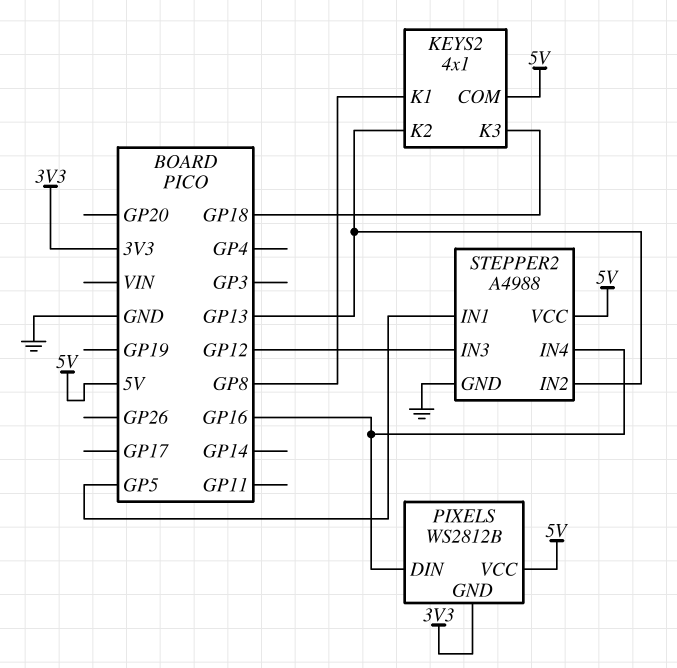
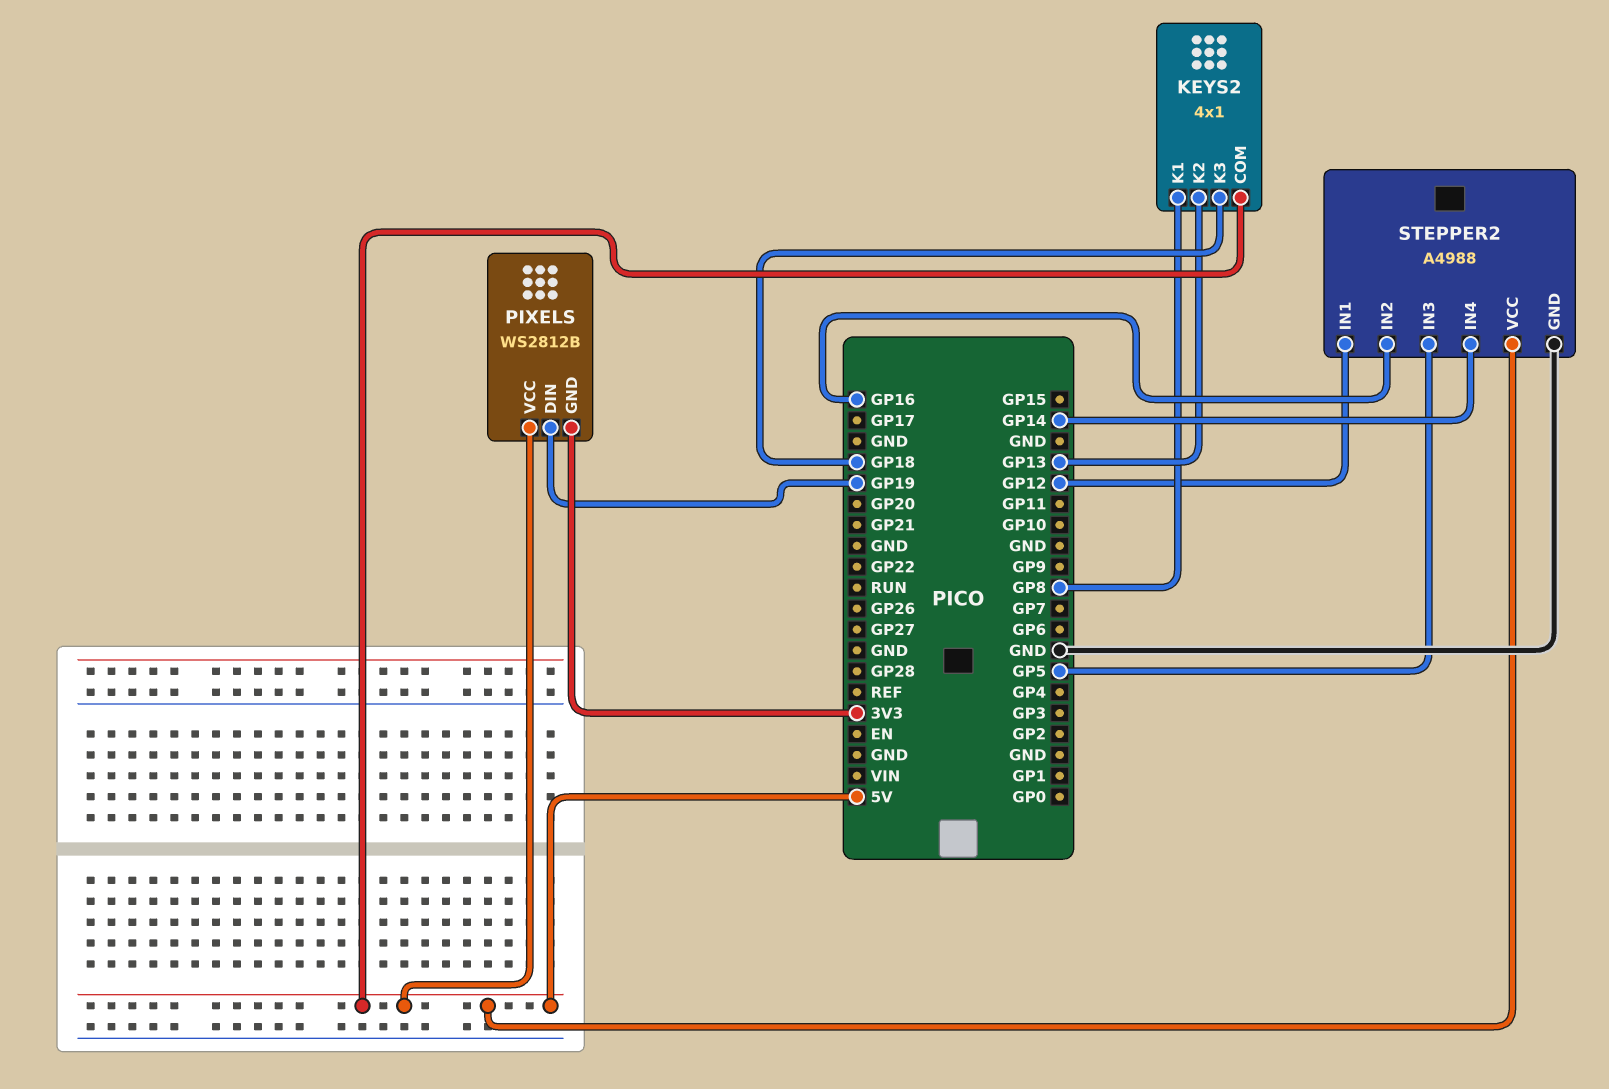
PIXELS pin DIN: GP16 -> GP19
STEPPER2 pin IN1: GP5 -> GP12
STEPPER2 pin IN2: GP13 -> GP16
STEPPER2 pin IN3: GP12 -> GP5
STEPPER2 pin IN4: GP16 -> GP14

